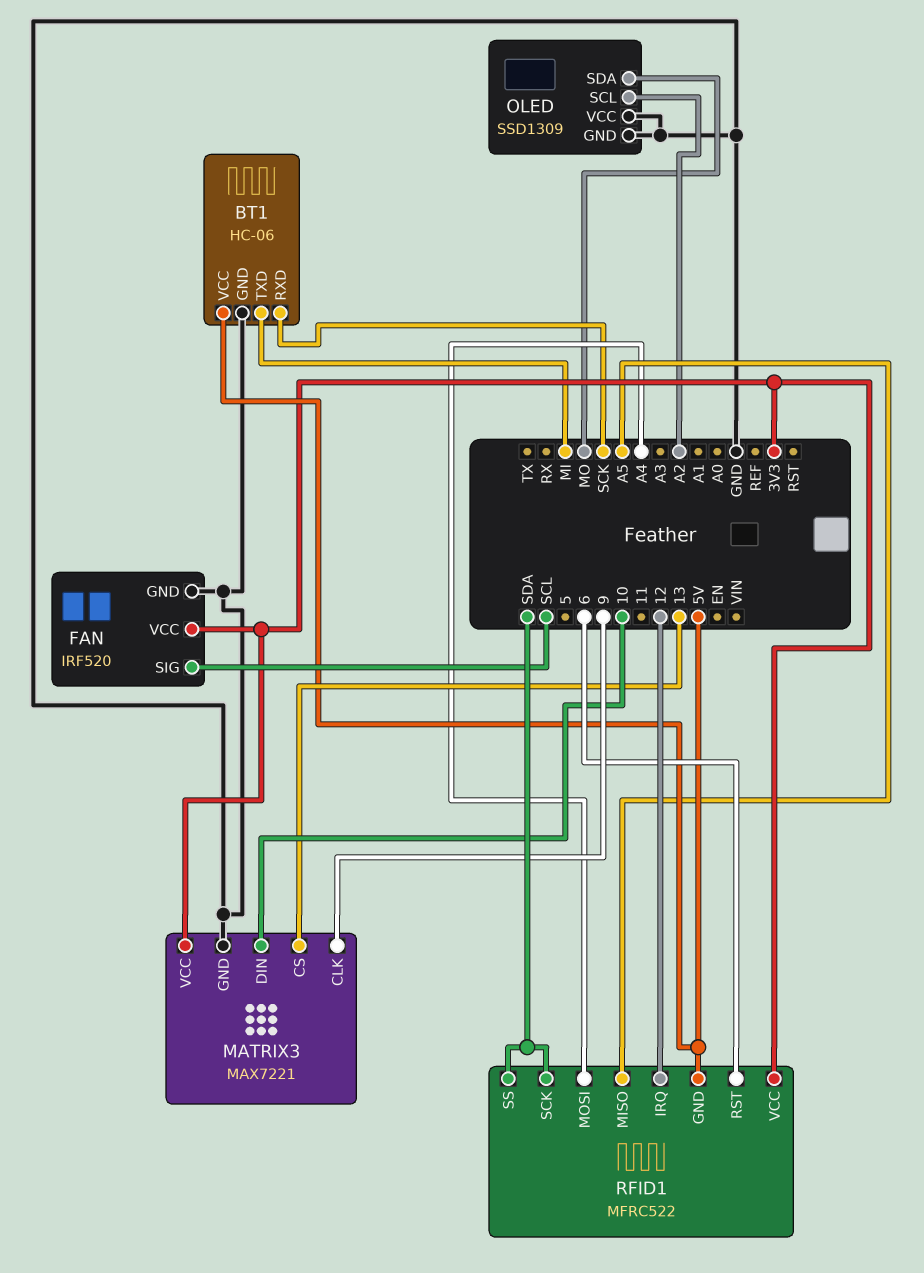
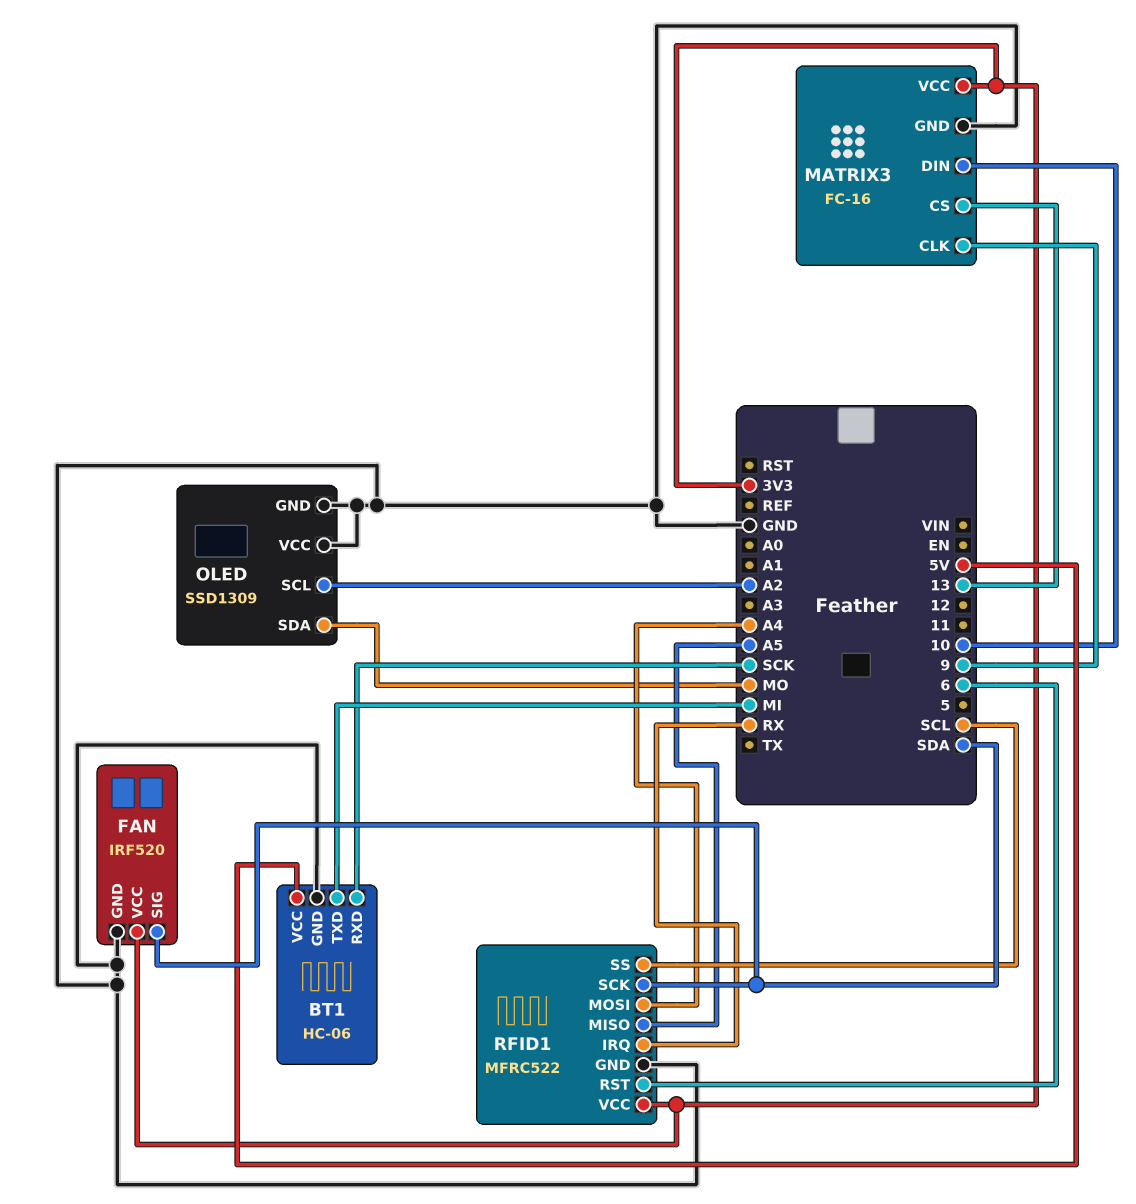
FAN pin SIG: SCL -> SDA
MATRIX3: MAX7221 -> FC-16
RFID1 pin GND: 5V -> GND
RFID1 pin IRQ: 12 -> RX
RFID1 pin SS: SDA -> SCL

